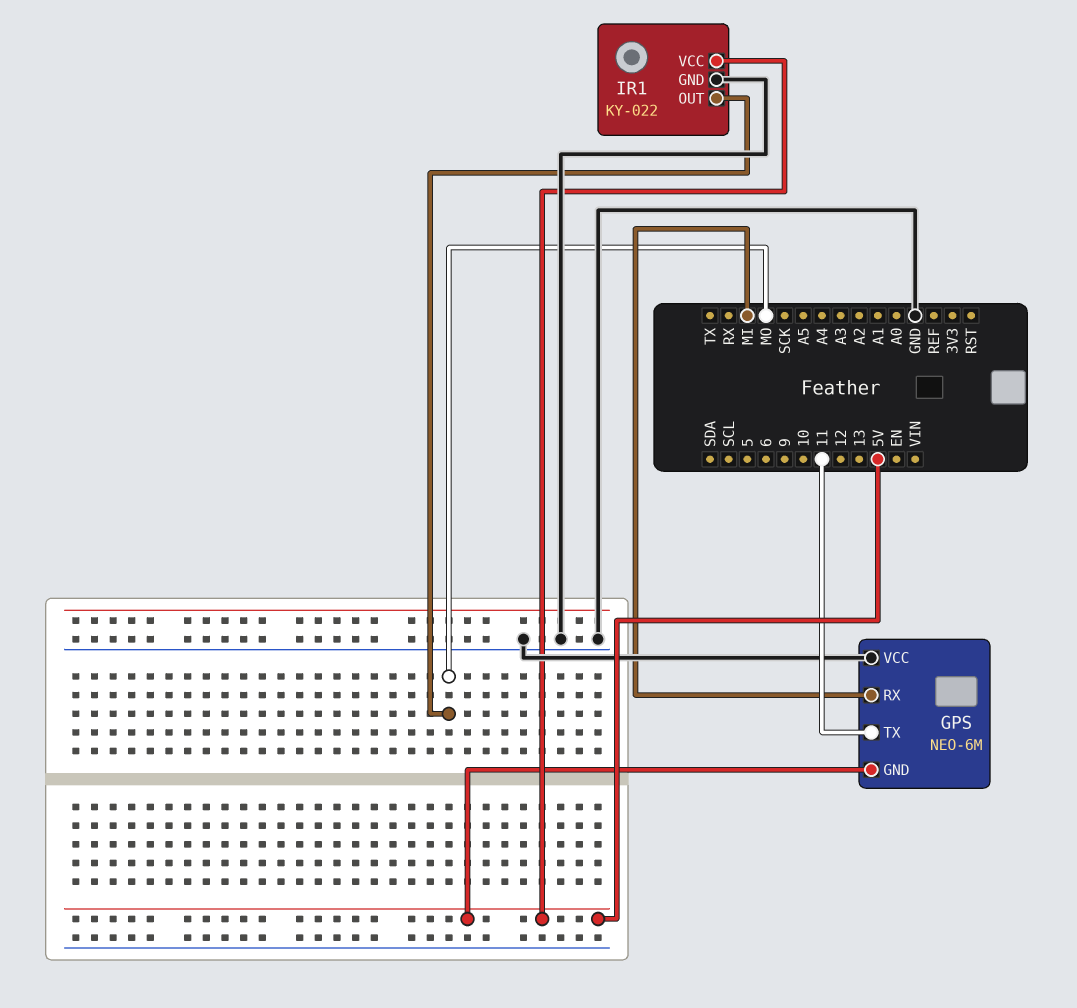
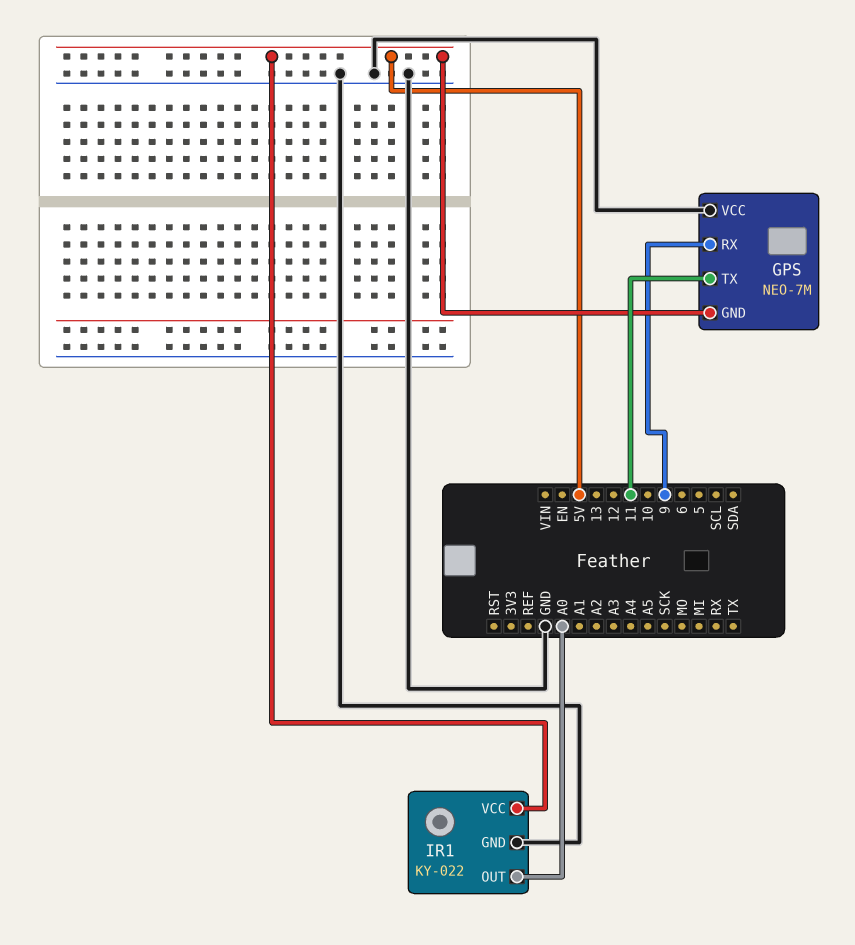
GPS: NEO-6M -> NEO-7M
GPS pin RX: MI -> 9
IR1 pin OUT: MO -> A0

